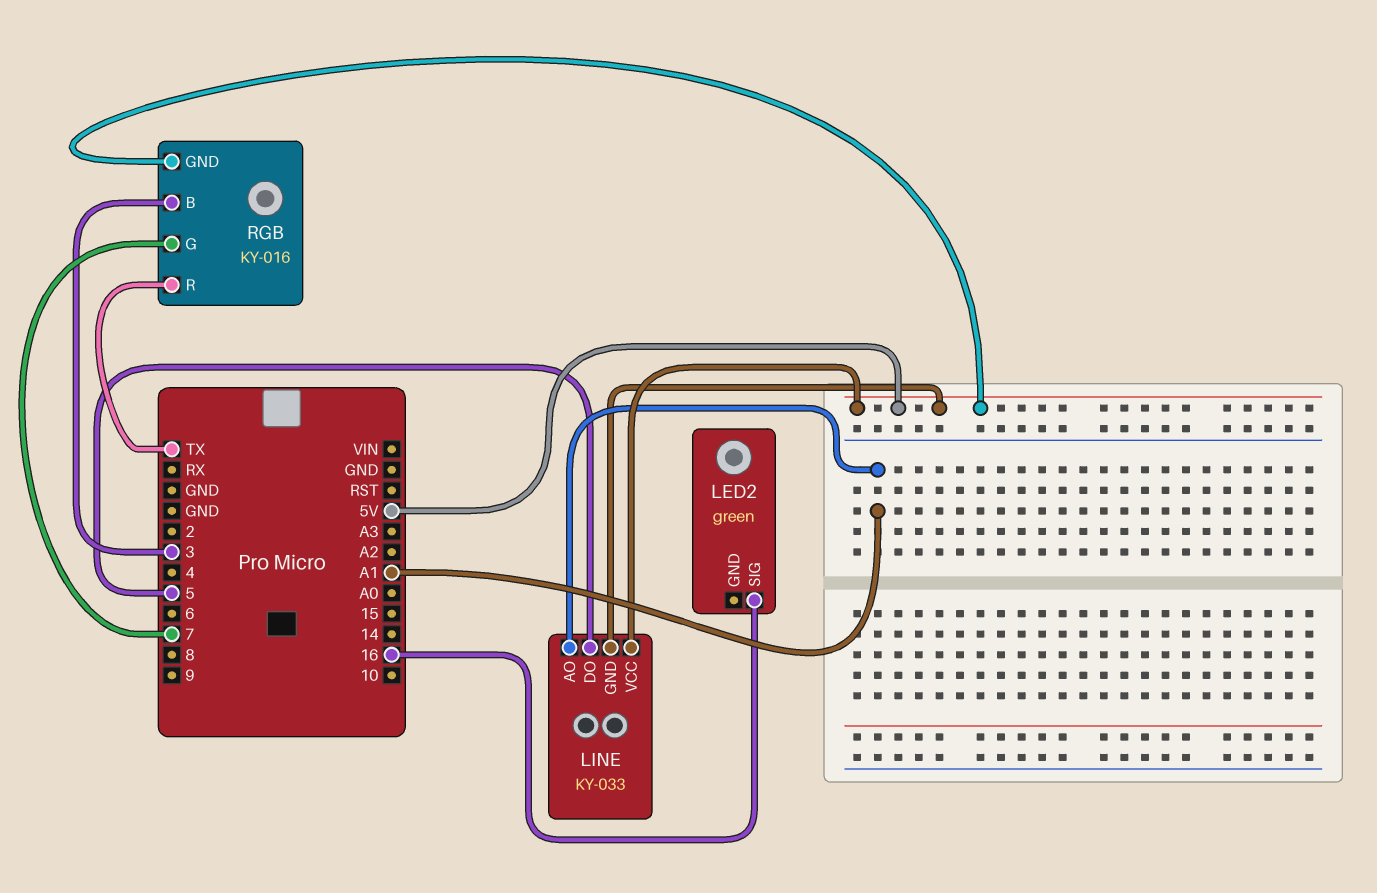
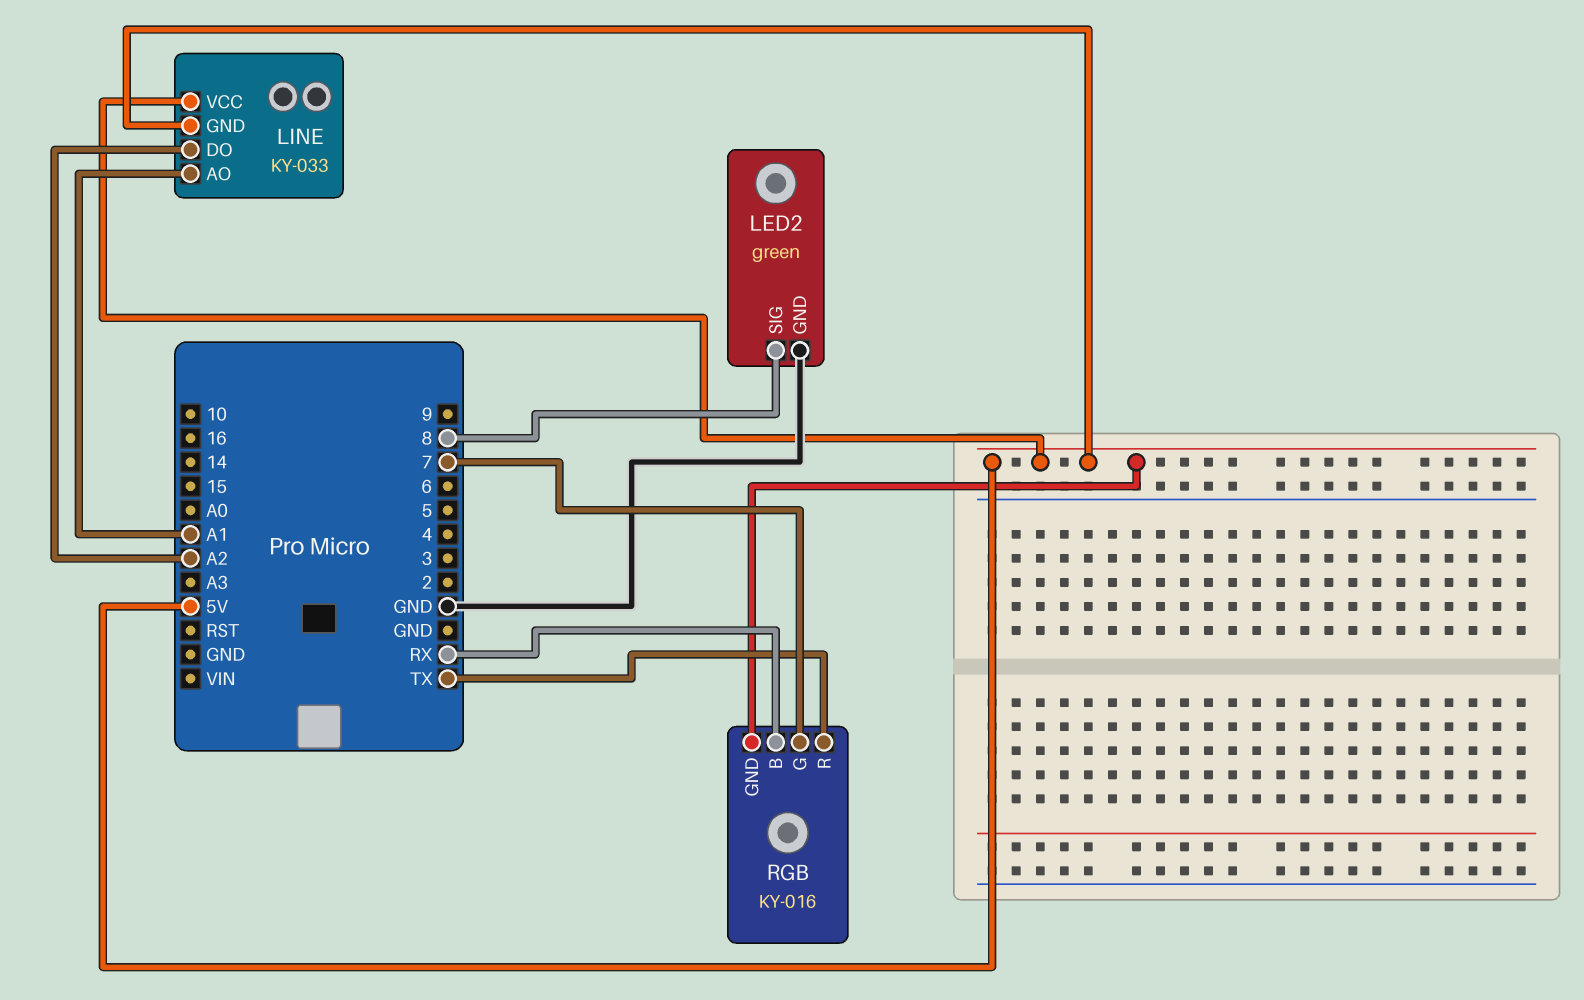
LED2 pin GND: none -> GND
LED2 pin SIG: 16 -> 8
LINE pin DO: 5 -> A2
RGB pin B: 3 -> RX

